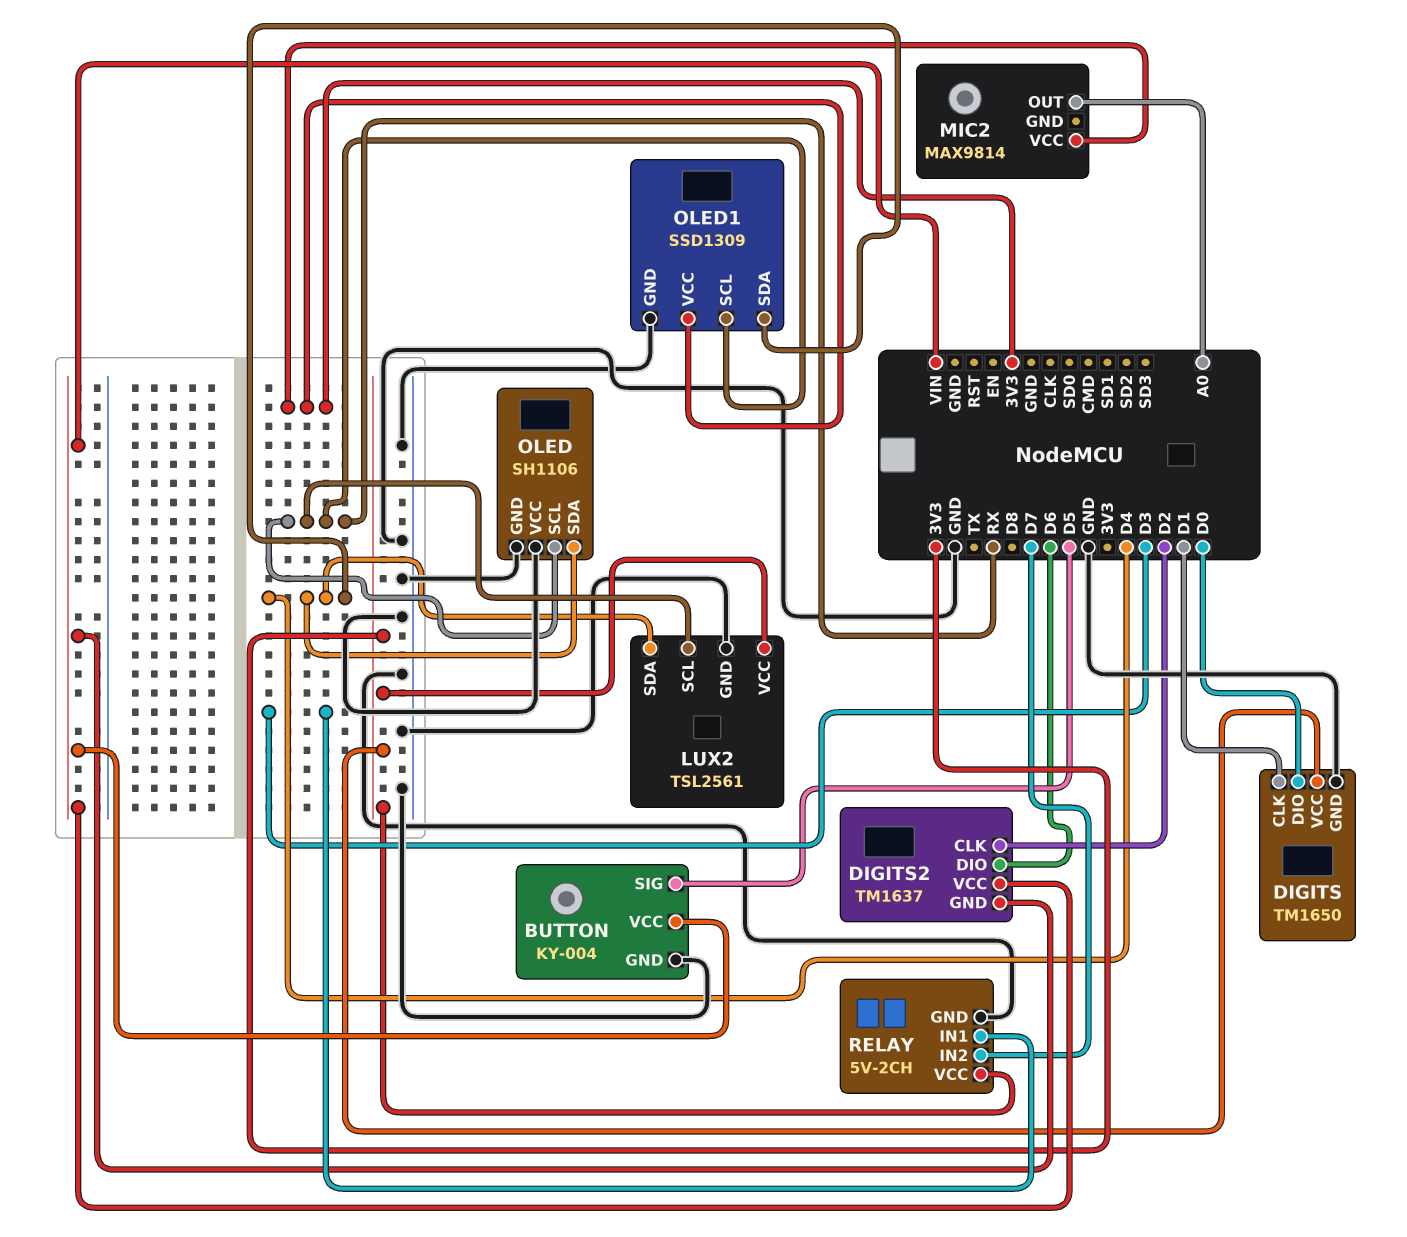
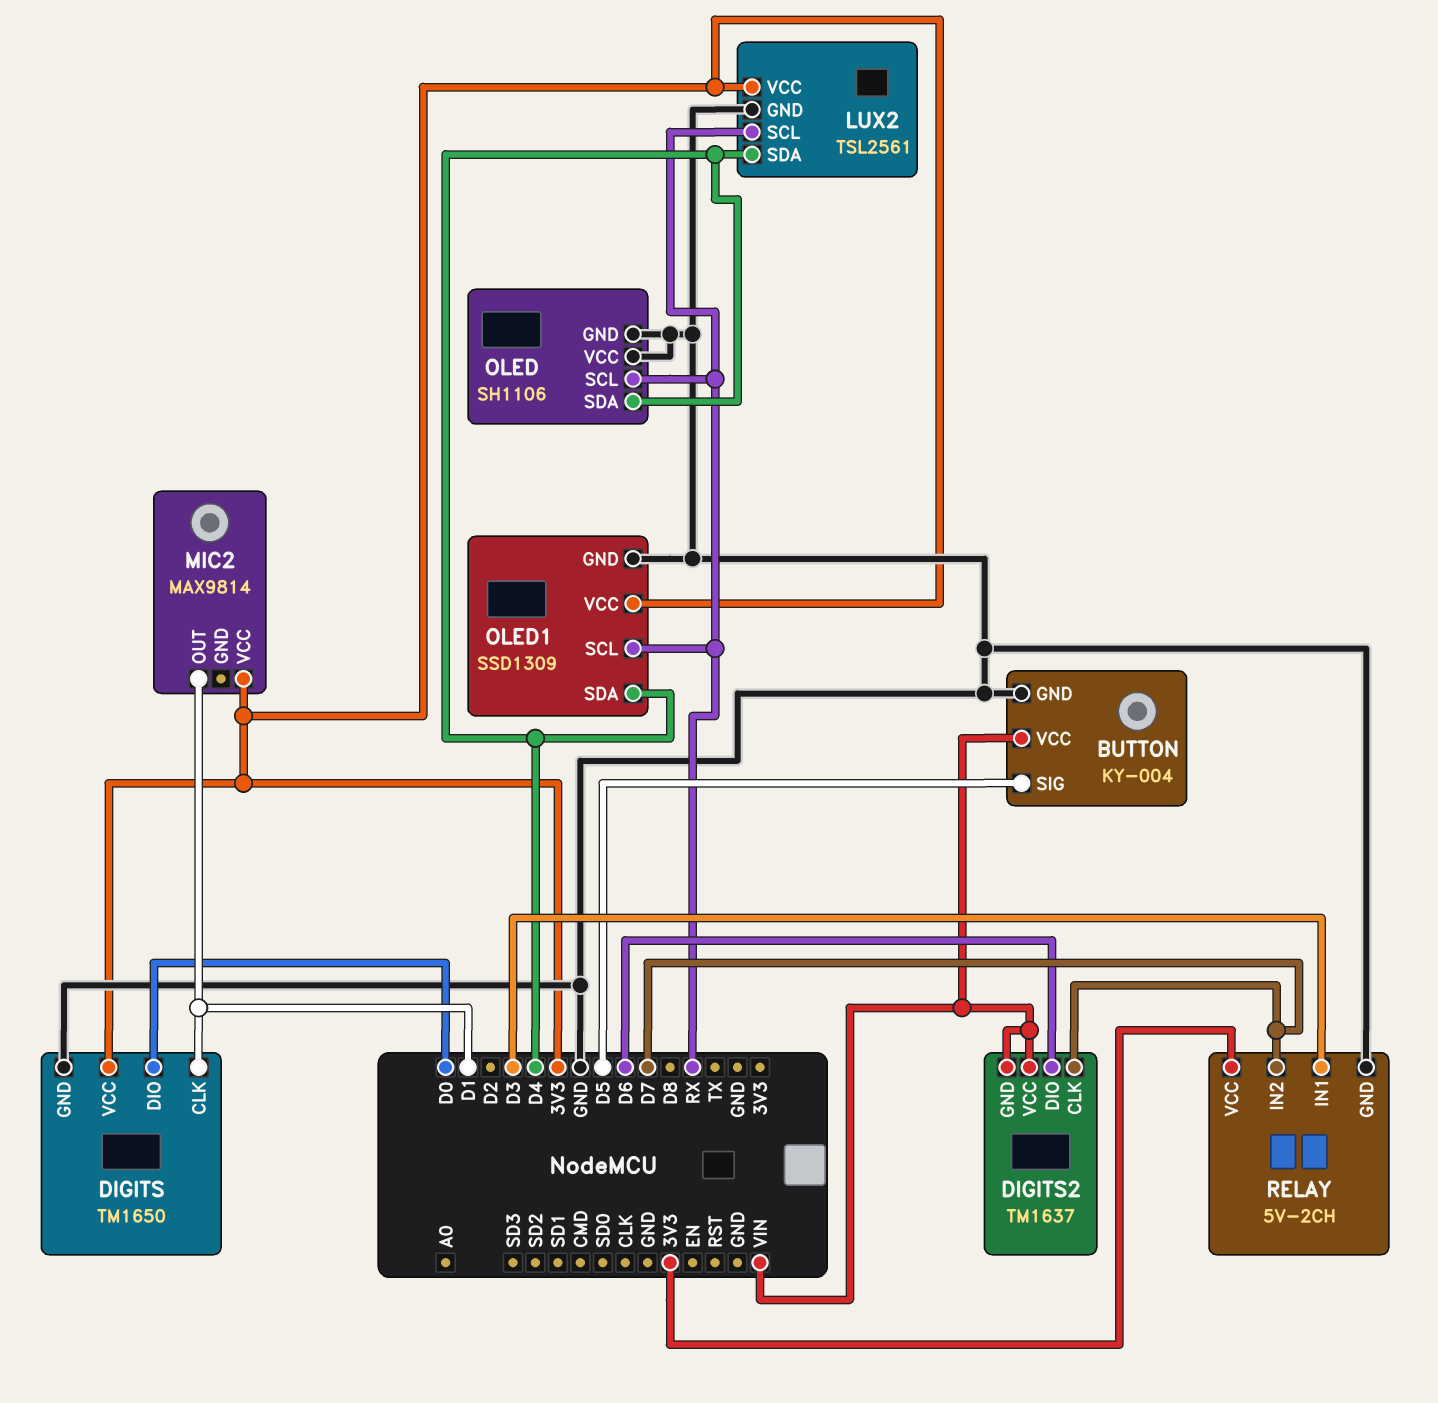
DIGITS2 pin CLK: D2 -> D7
MIC2 pin OUT: A0 -> D1

